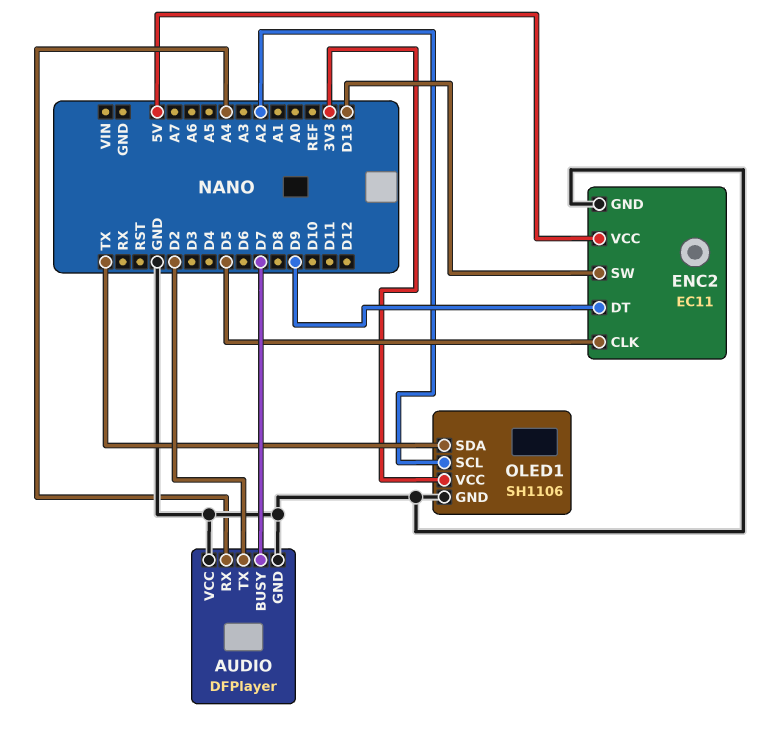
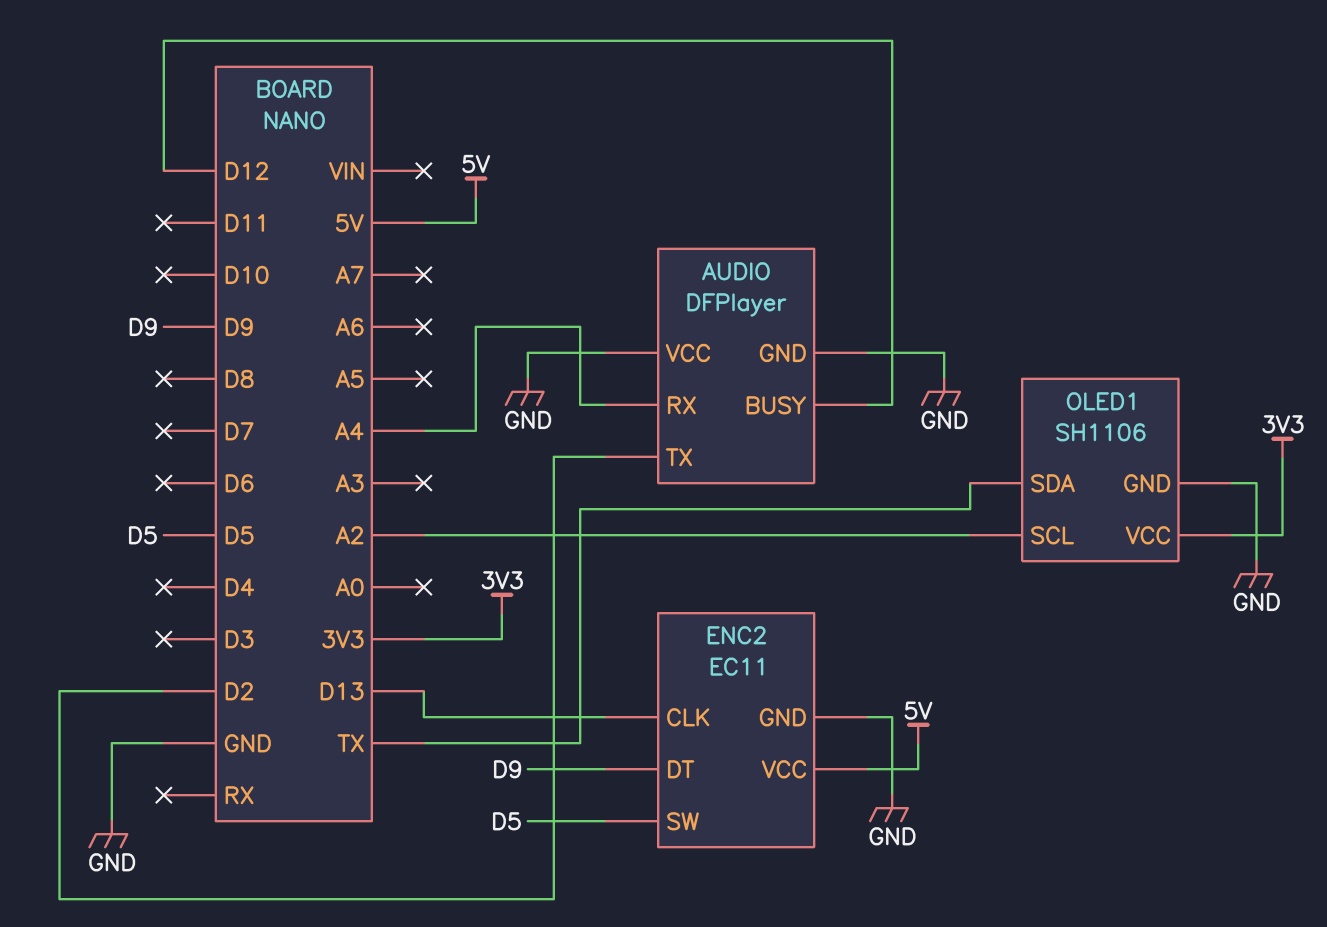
AUDIO pin BUSY: D7 -> D12
ENC2 pin CLK: D5 -> D13
ENC2 pin SW: D13 -> D5

